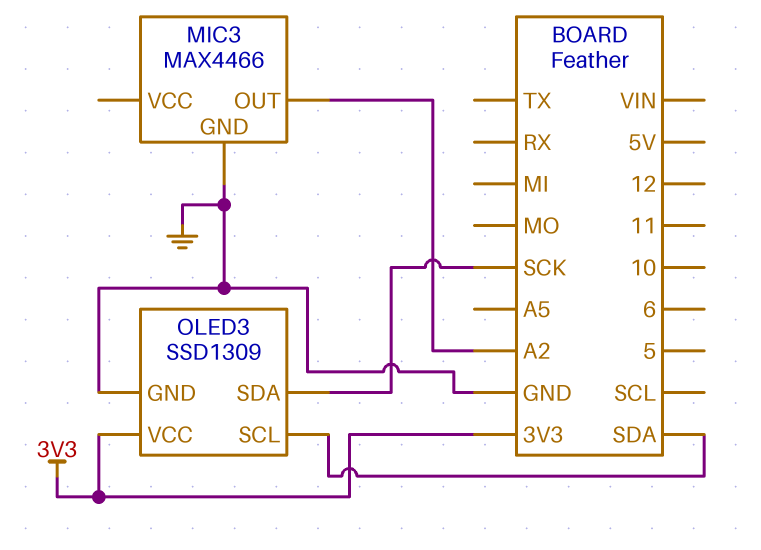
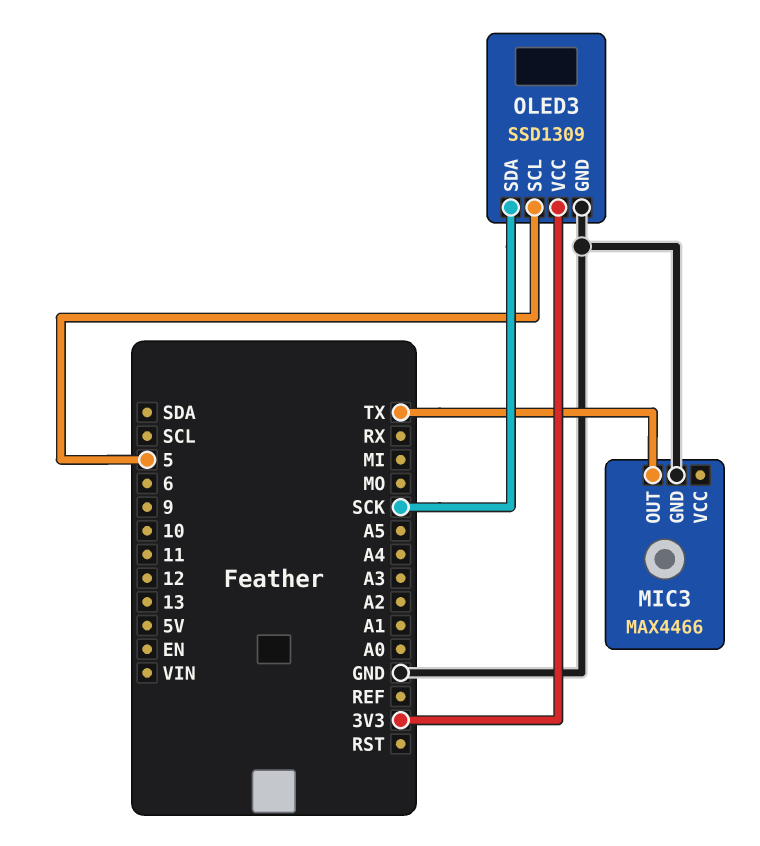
MIC3 pin OUT: A2 -> TX
OLED3 pin SCL: SDA -> 5

